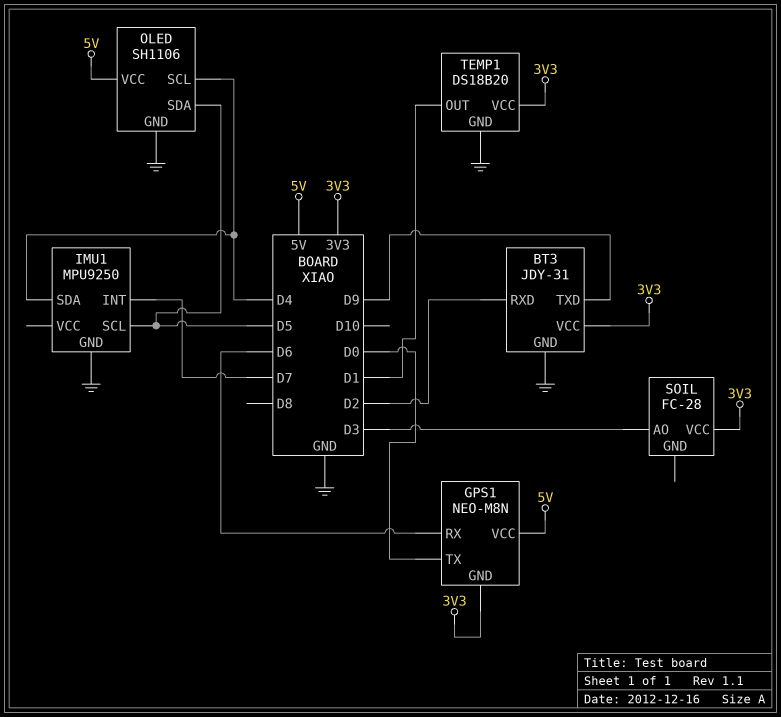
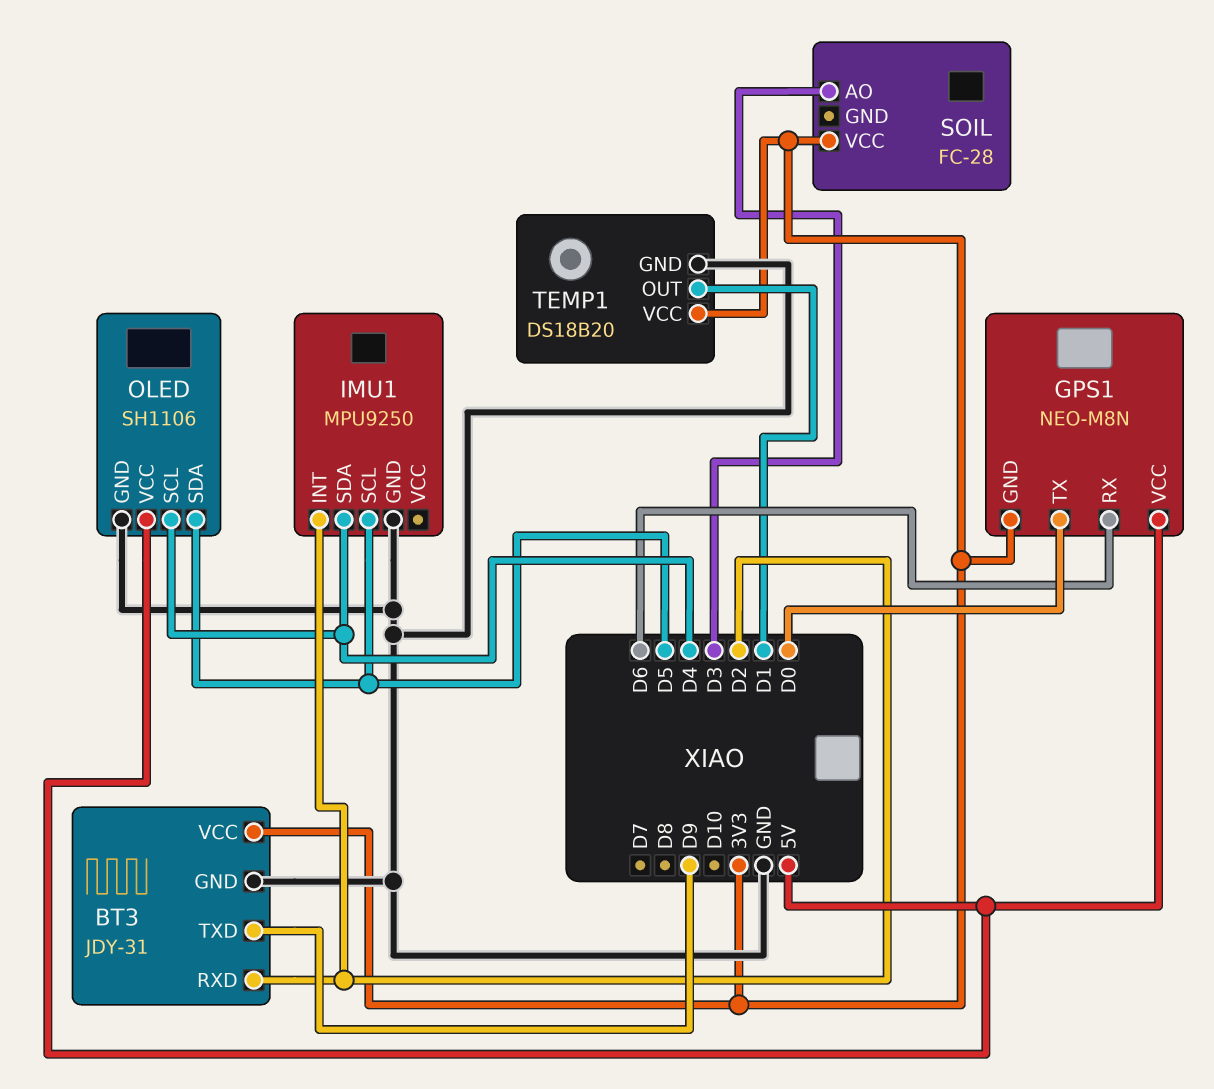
IMU1 pin INT: D7 -> D2

